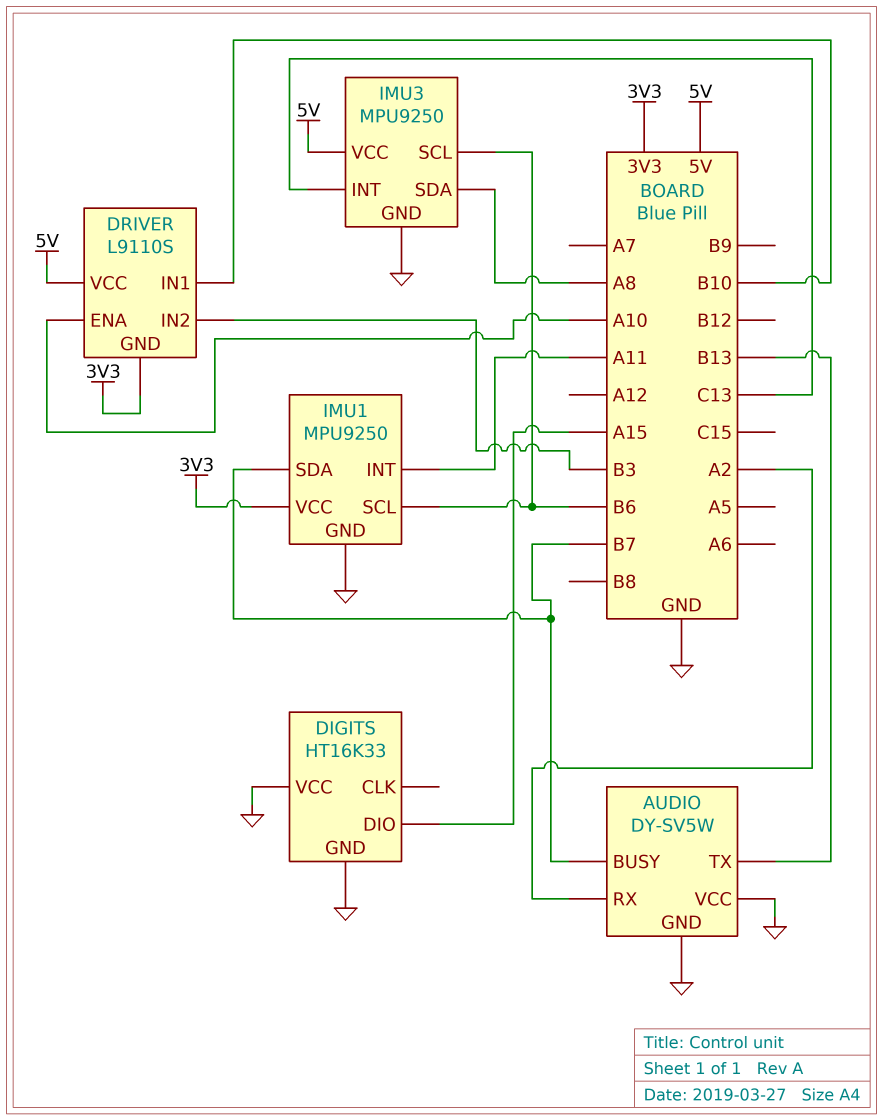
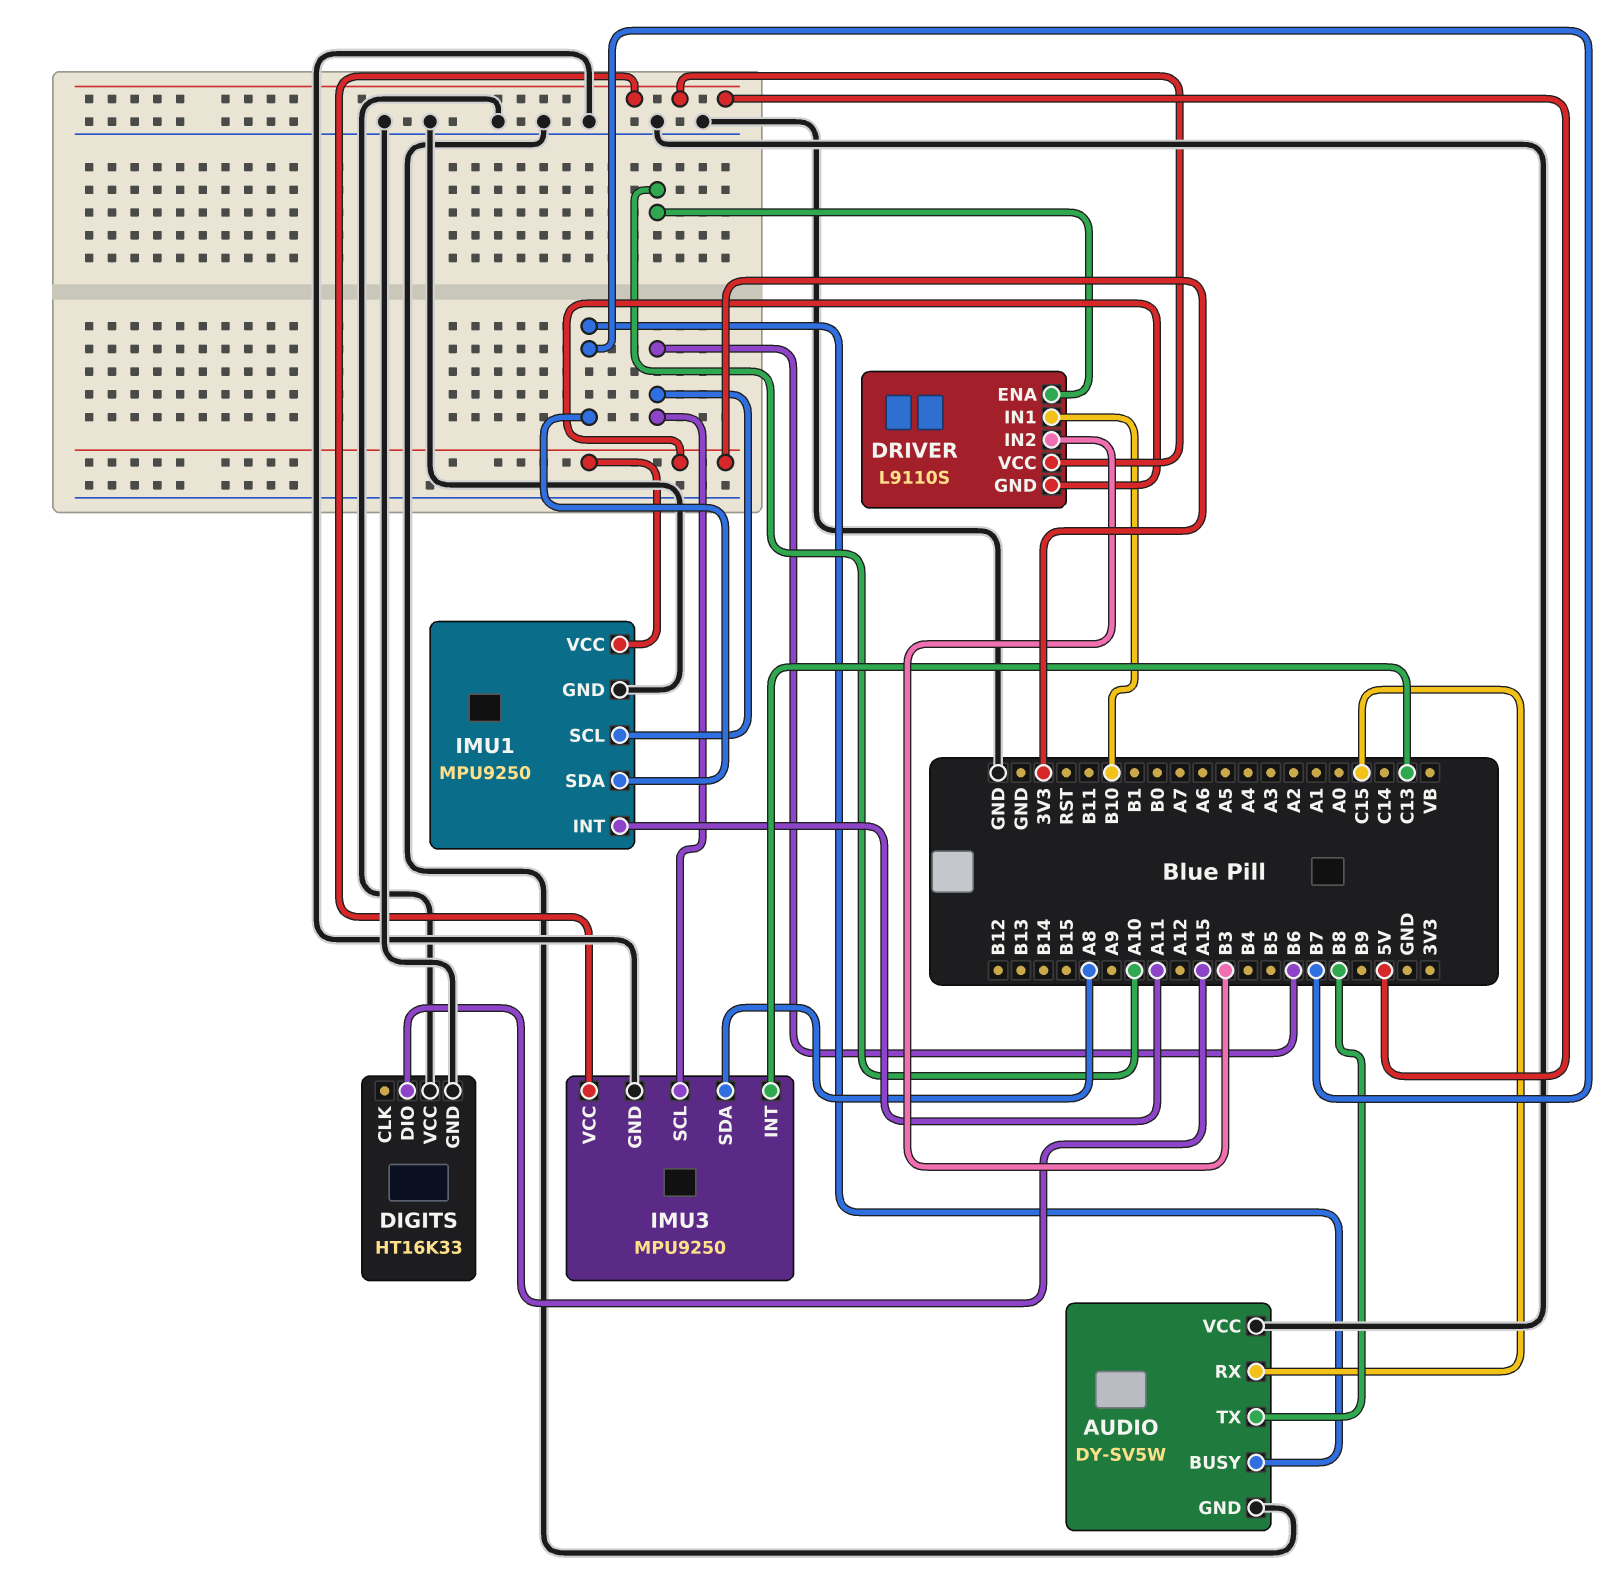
AUDIO pin RX: A2 -> C15
AUDIO pin TX: B13 -> B8

